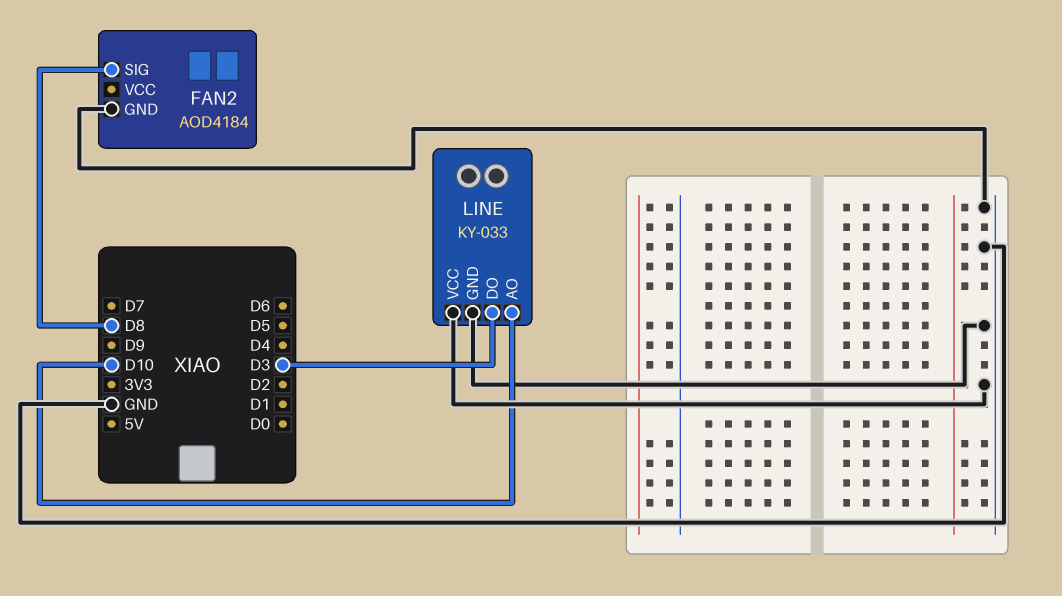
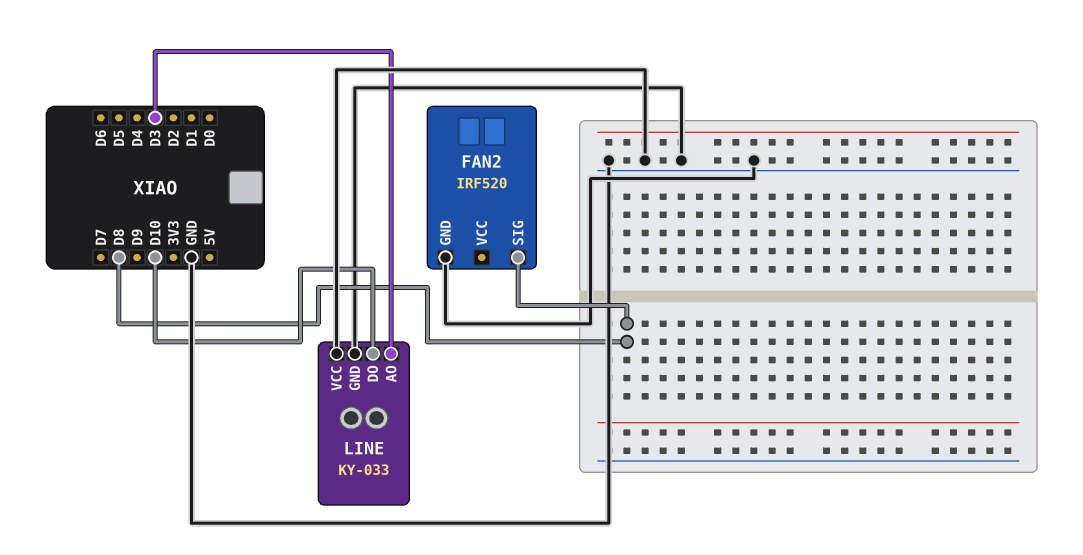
FAN2: AOD4184 -> IRF520
LINE pin AO: D10 -> D3
LINE pin DO: D3 -> D10

